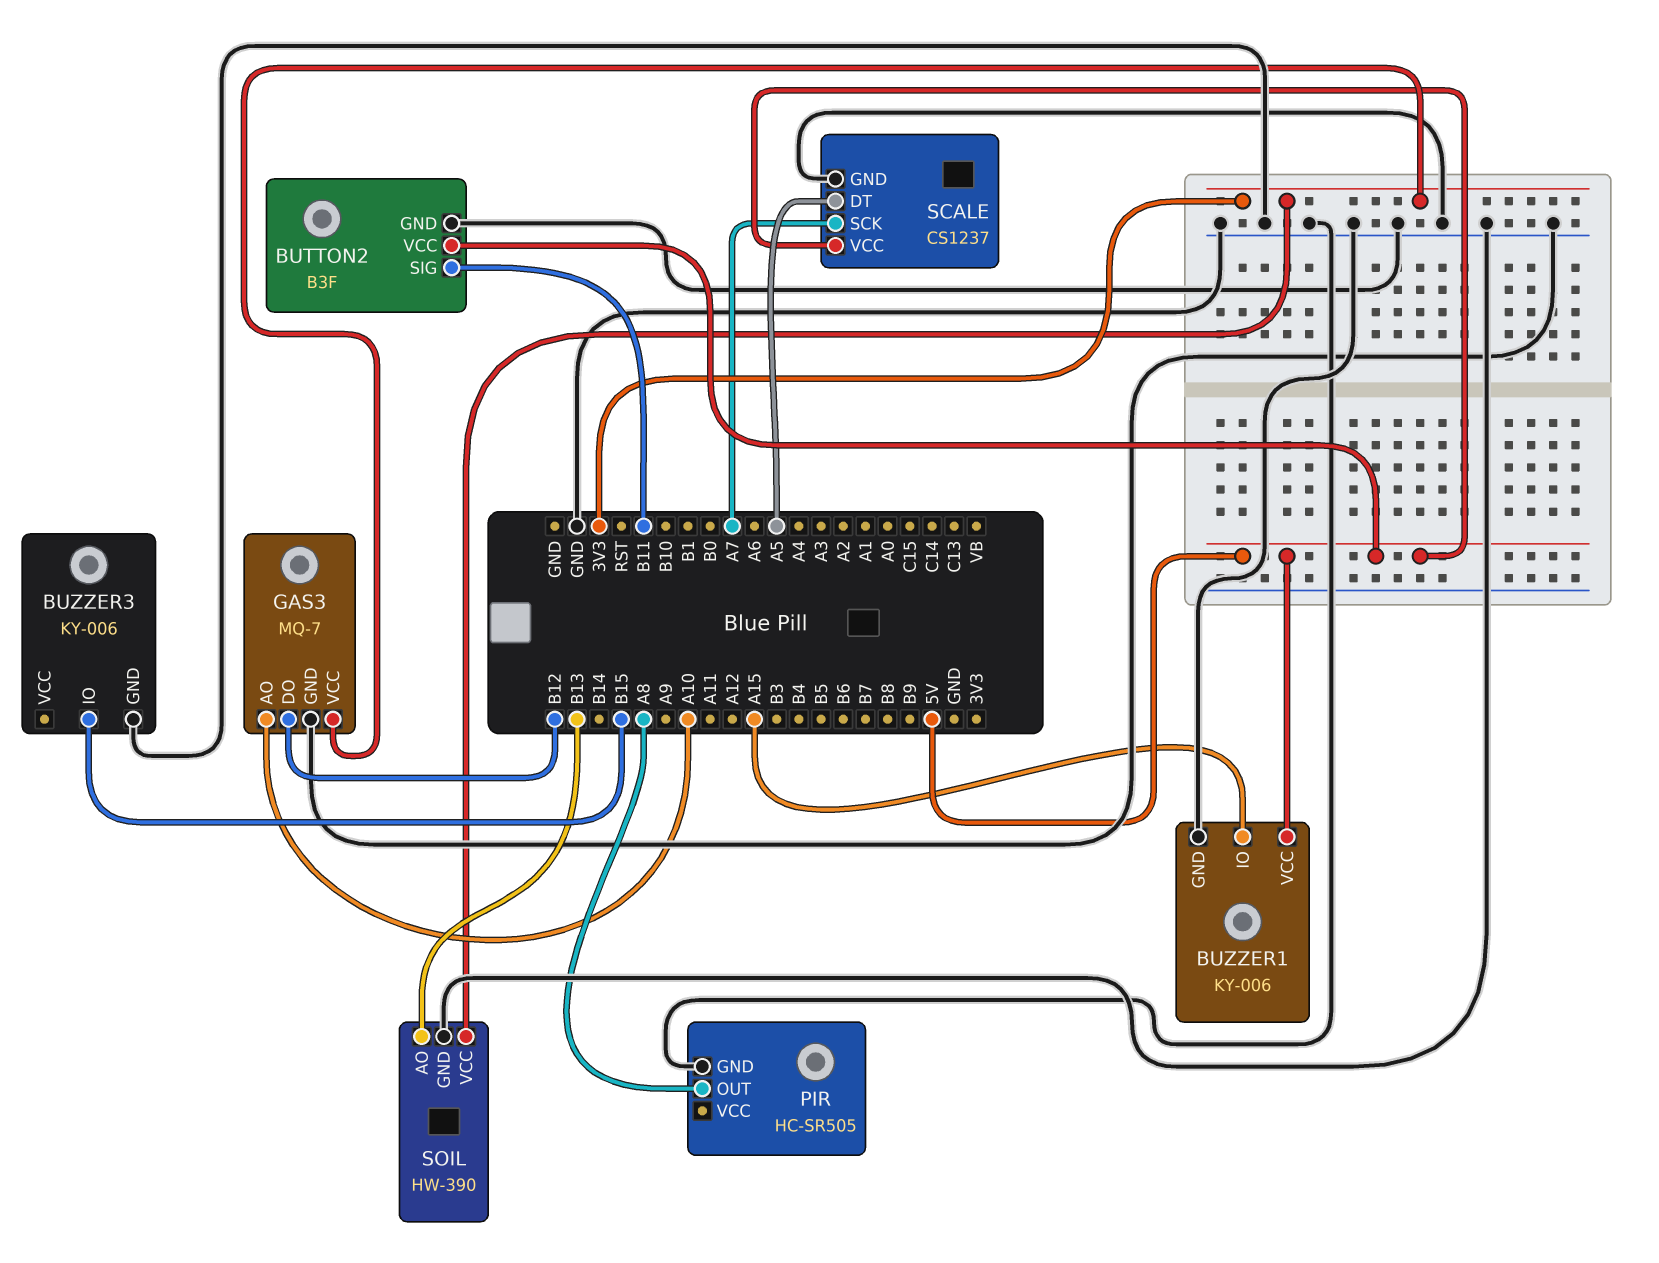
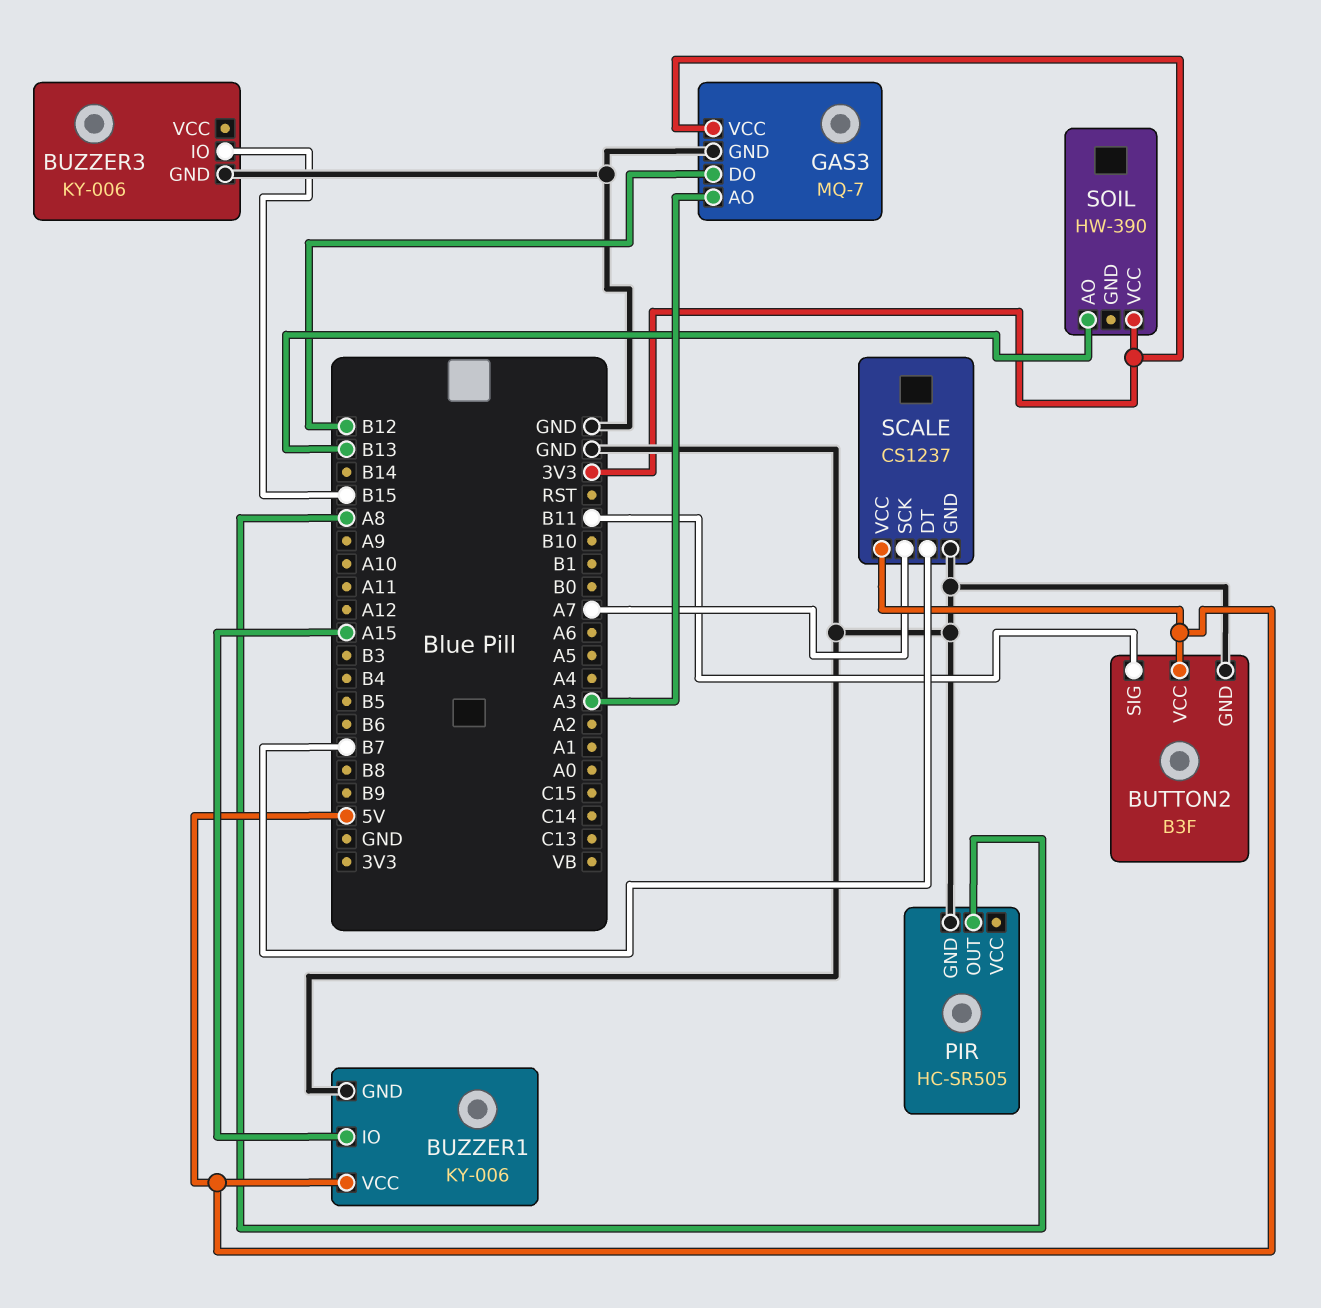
GAS3 pin AO: A10 -> A3
SCALE pin DT: A5 -> B7
SOIL pin GND: GND -> none

